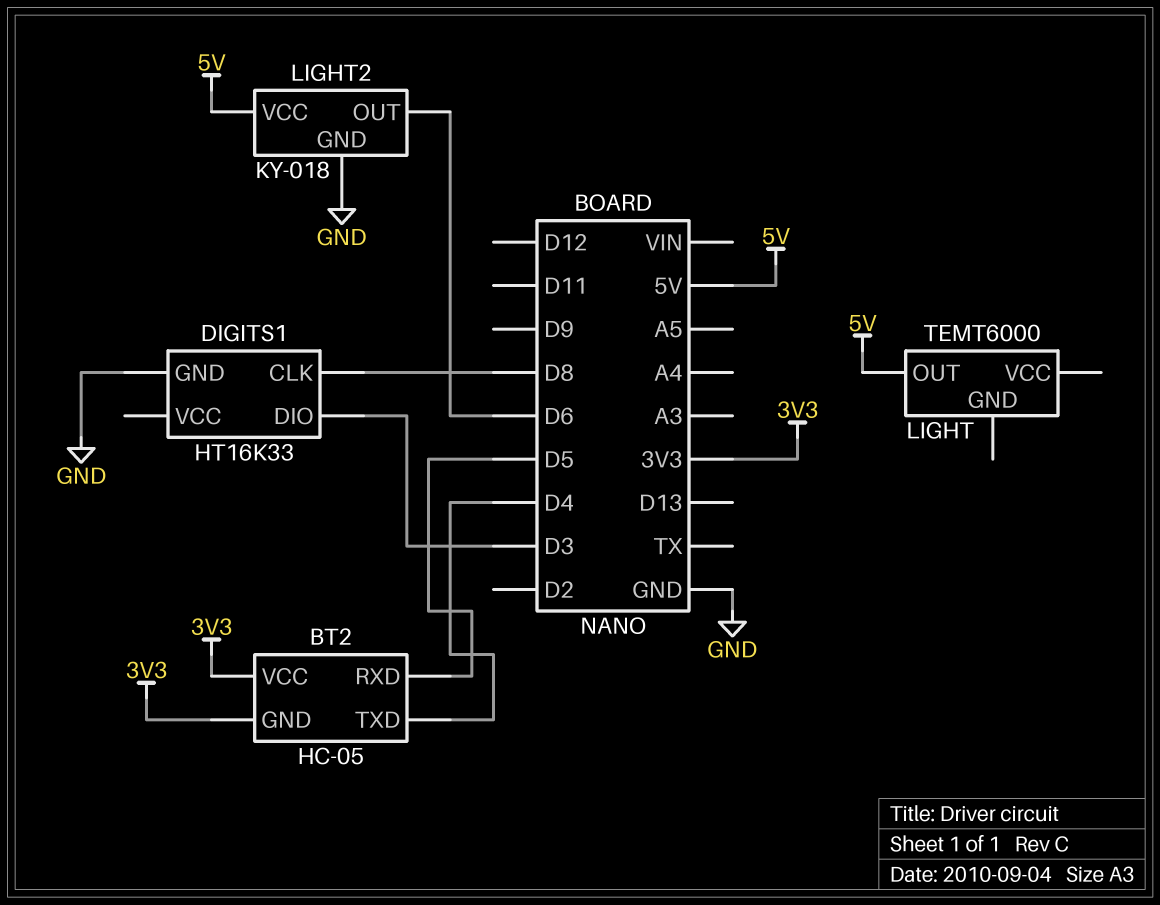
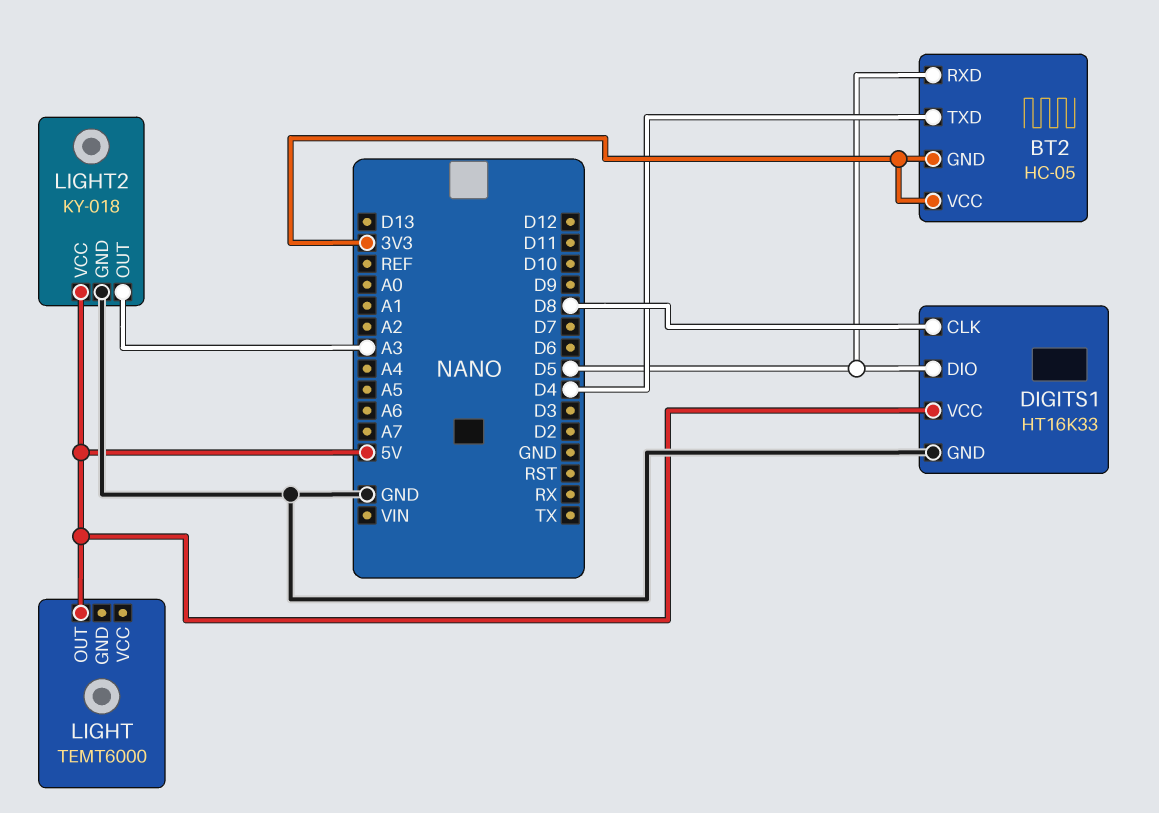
DIGITS1 pin DIO: D3 -> D5
DIGITS1 pin VCC: none -> 5V
LIGHT2 pin OUT: D6 -> A3

